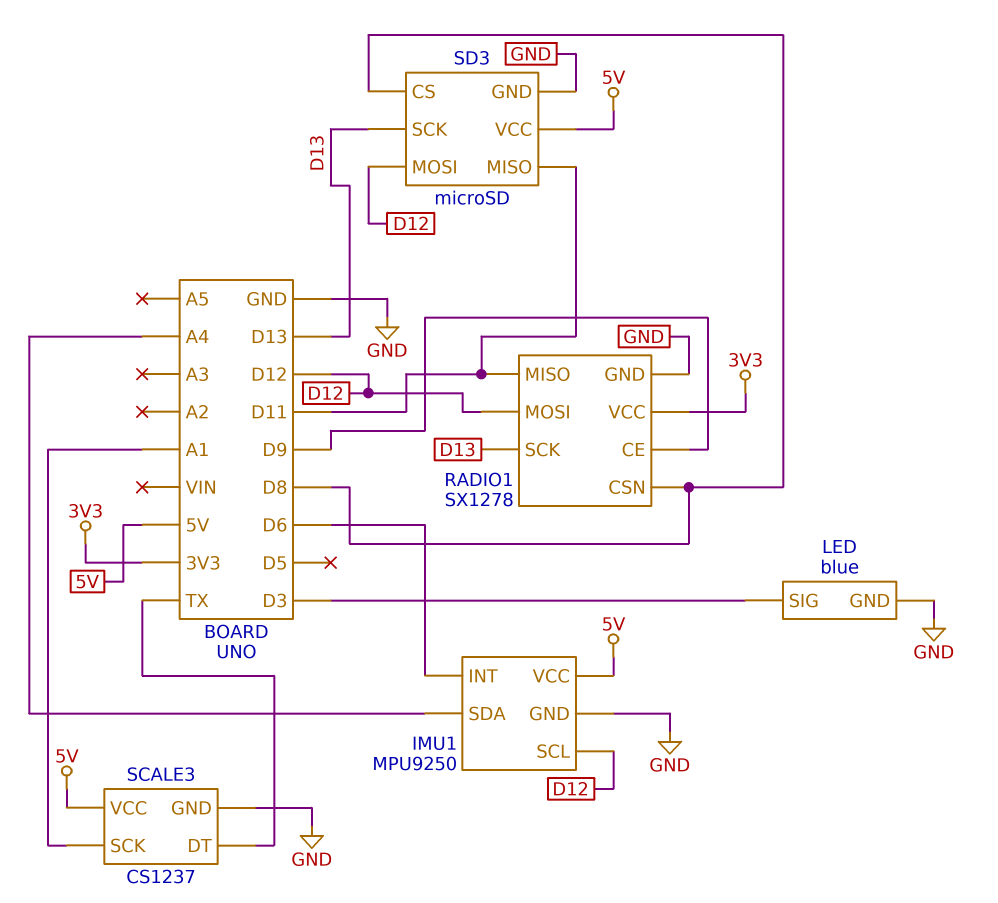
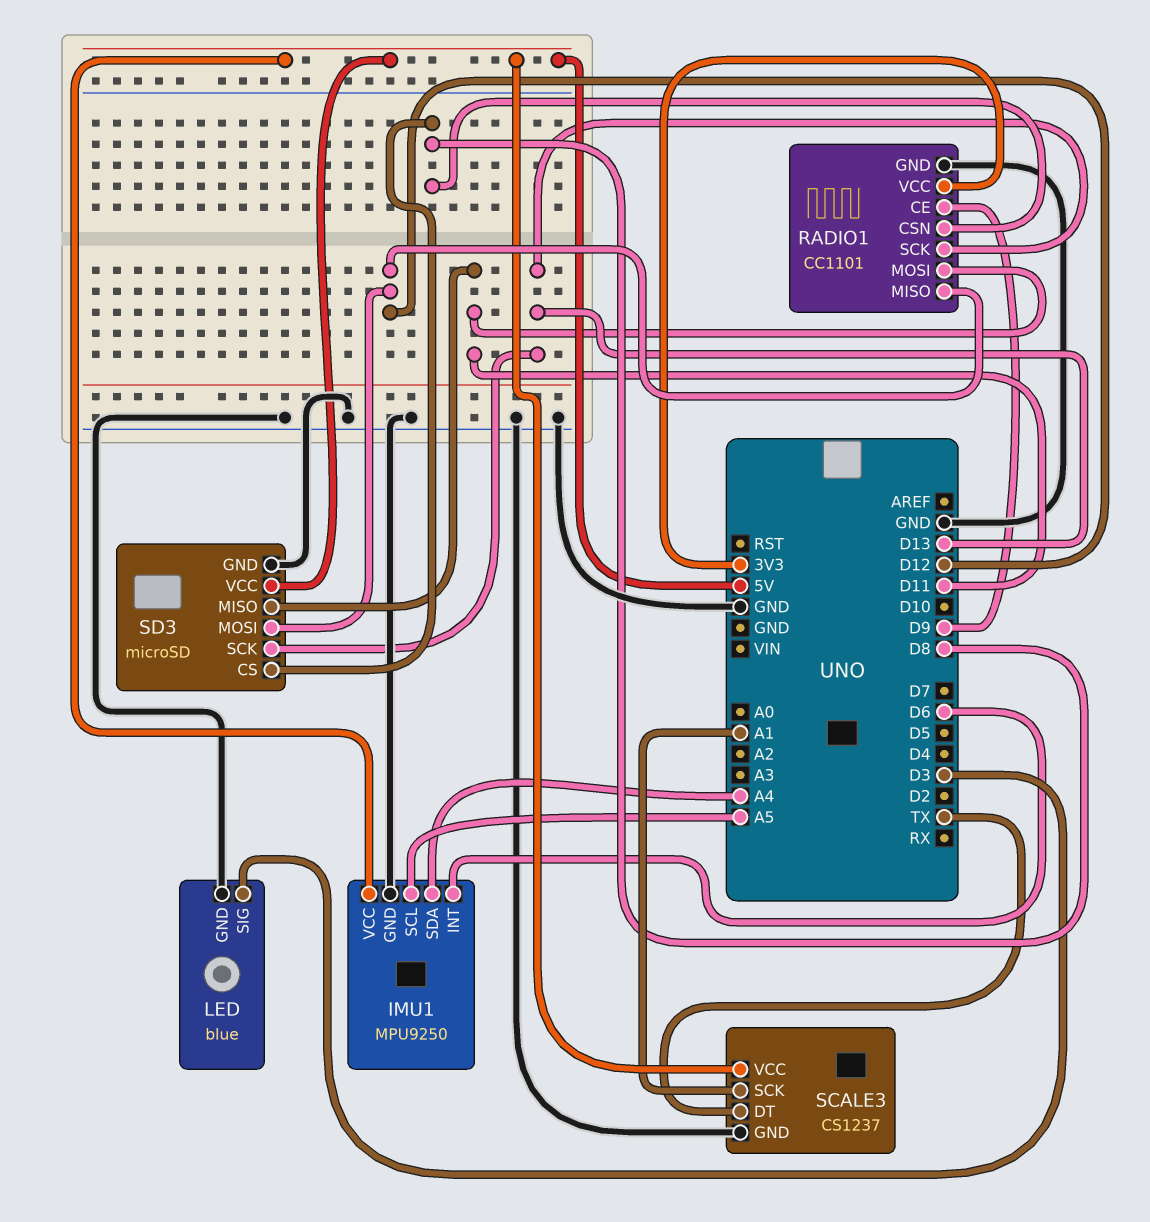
IMU1 pin SCL: D12 -> A5
RADIO1: SX1278 -> CC1101
RADIO1 pin MISO: D11 -> D12
RADIO1 pin MOSI: D12 -> D11

